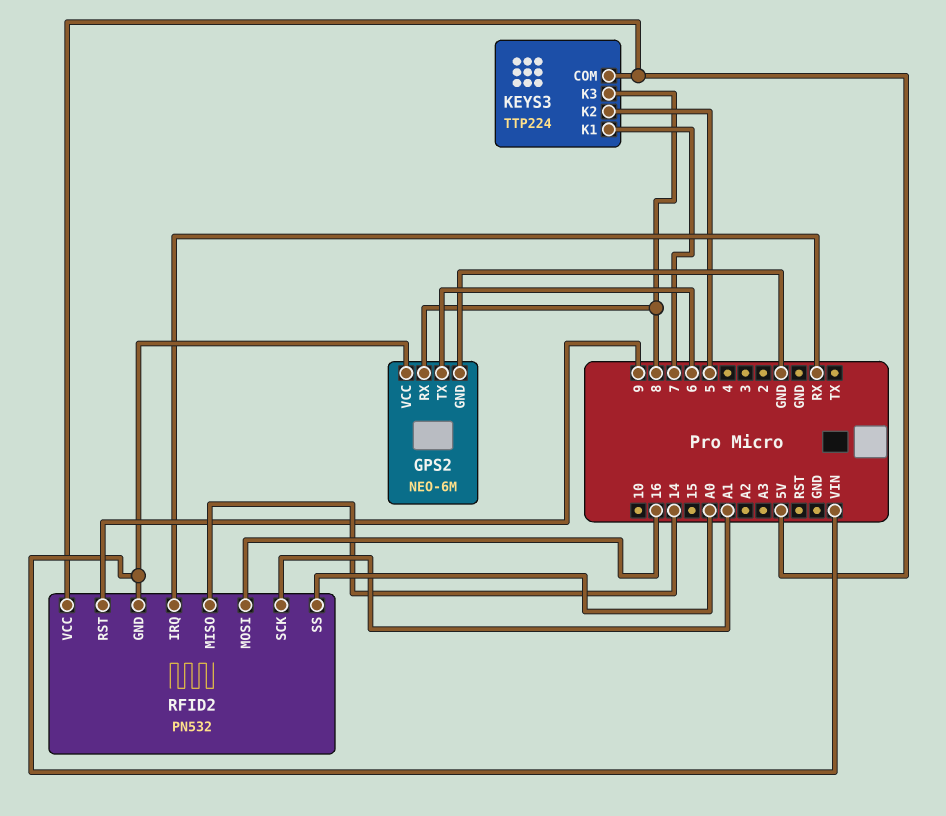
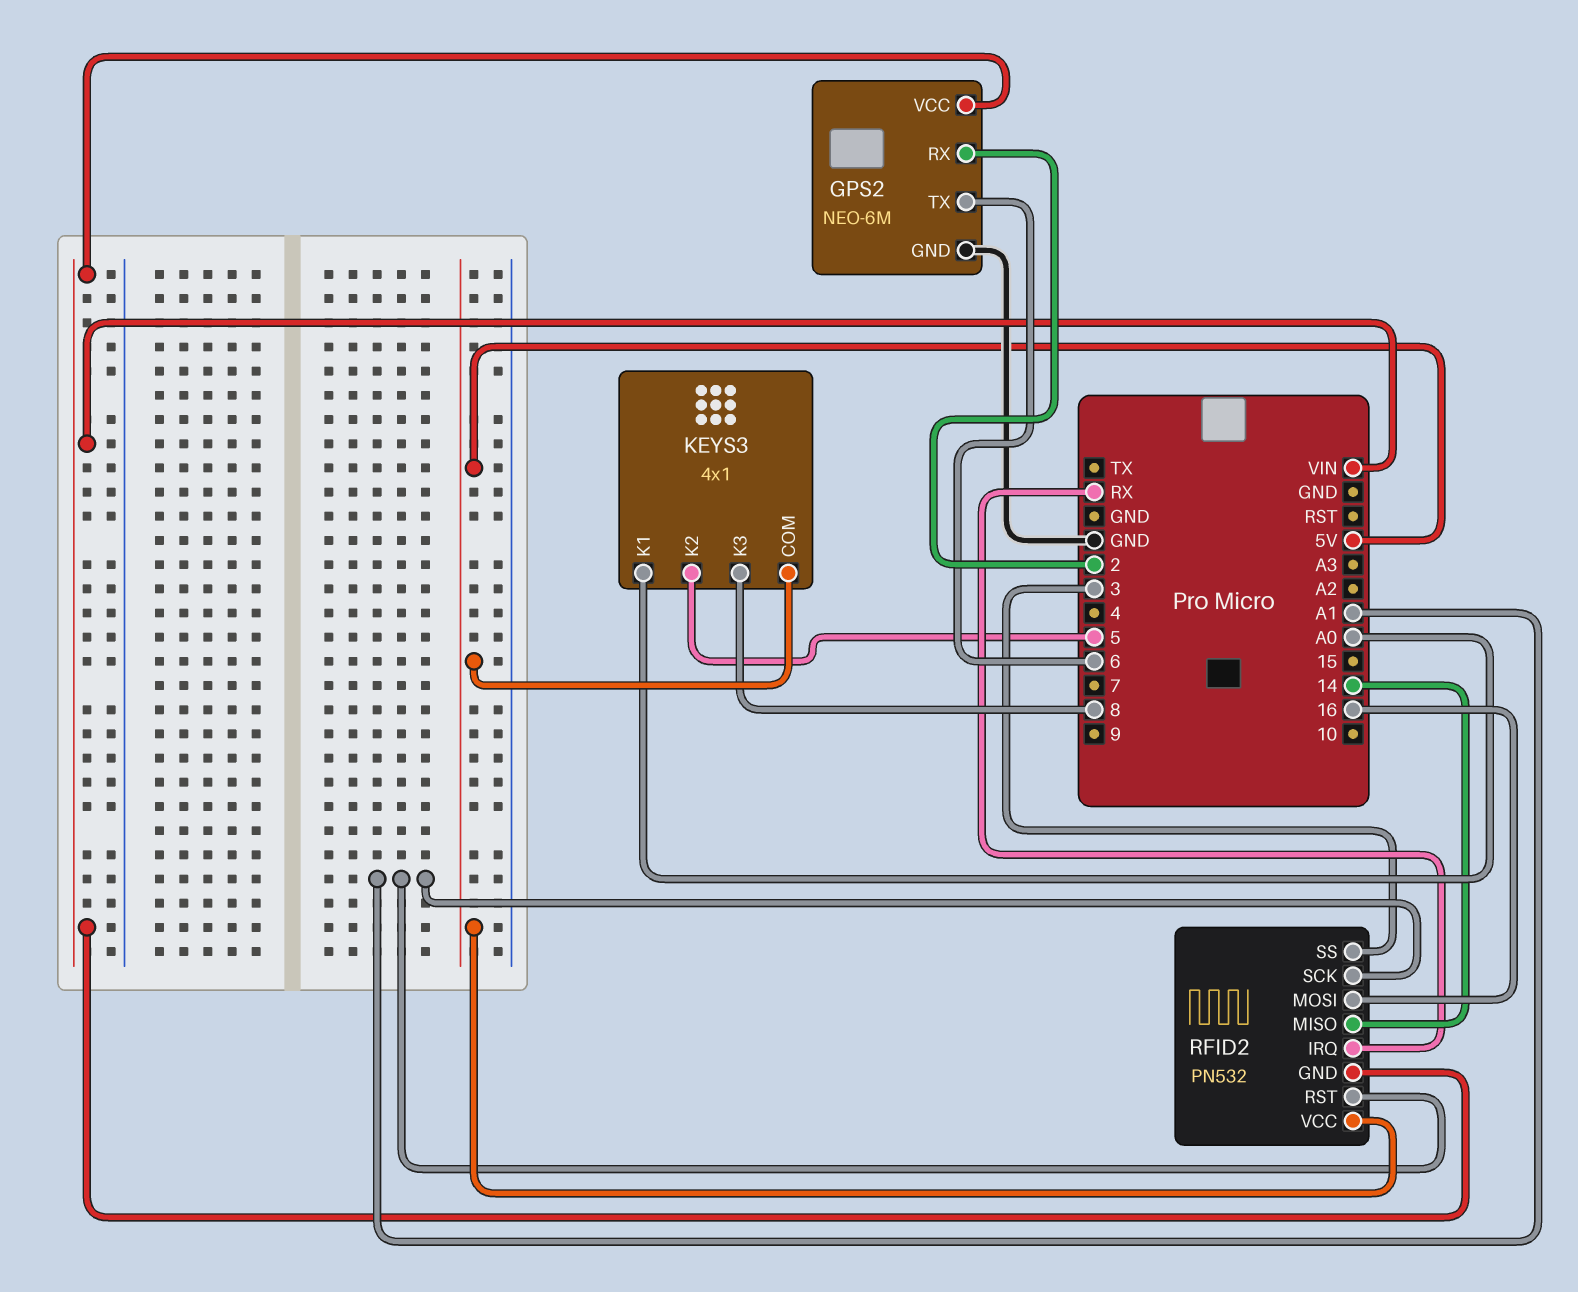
GPS2 pin RX: 8 -> 2
KEYS3: TTP224 -> 4x1
KEYS3 pin K1: 7 -> A0
RFID2 pin RST: 9 -> A1
RFID2 pin SS: A0 -> 3

